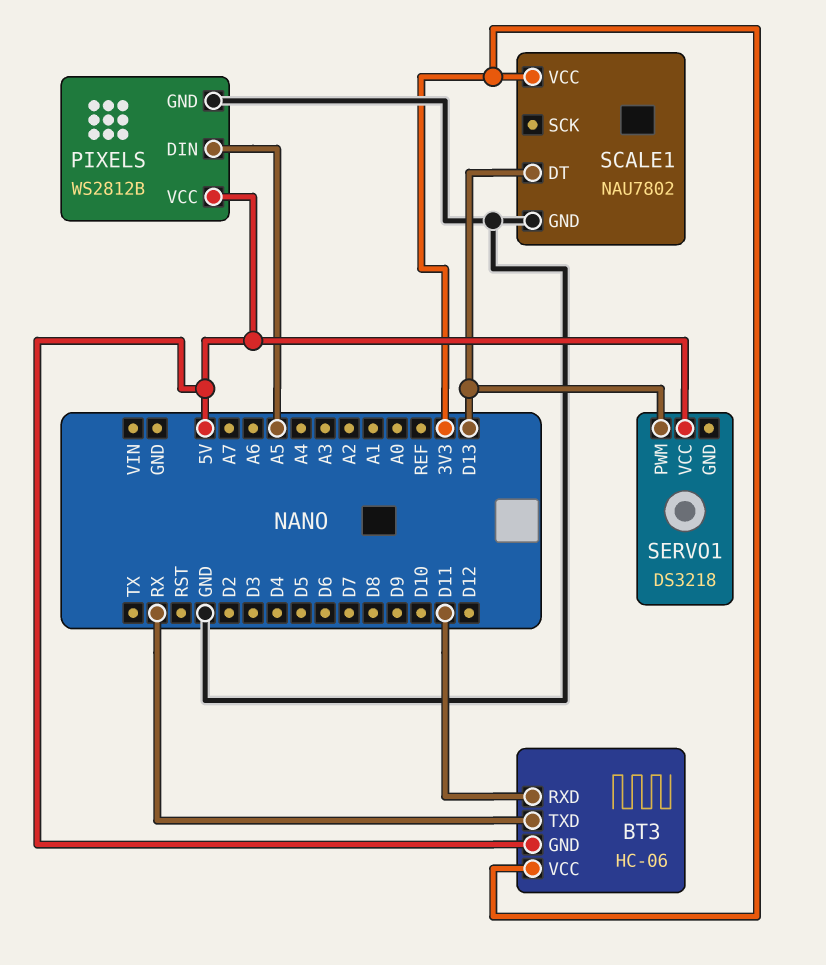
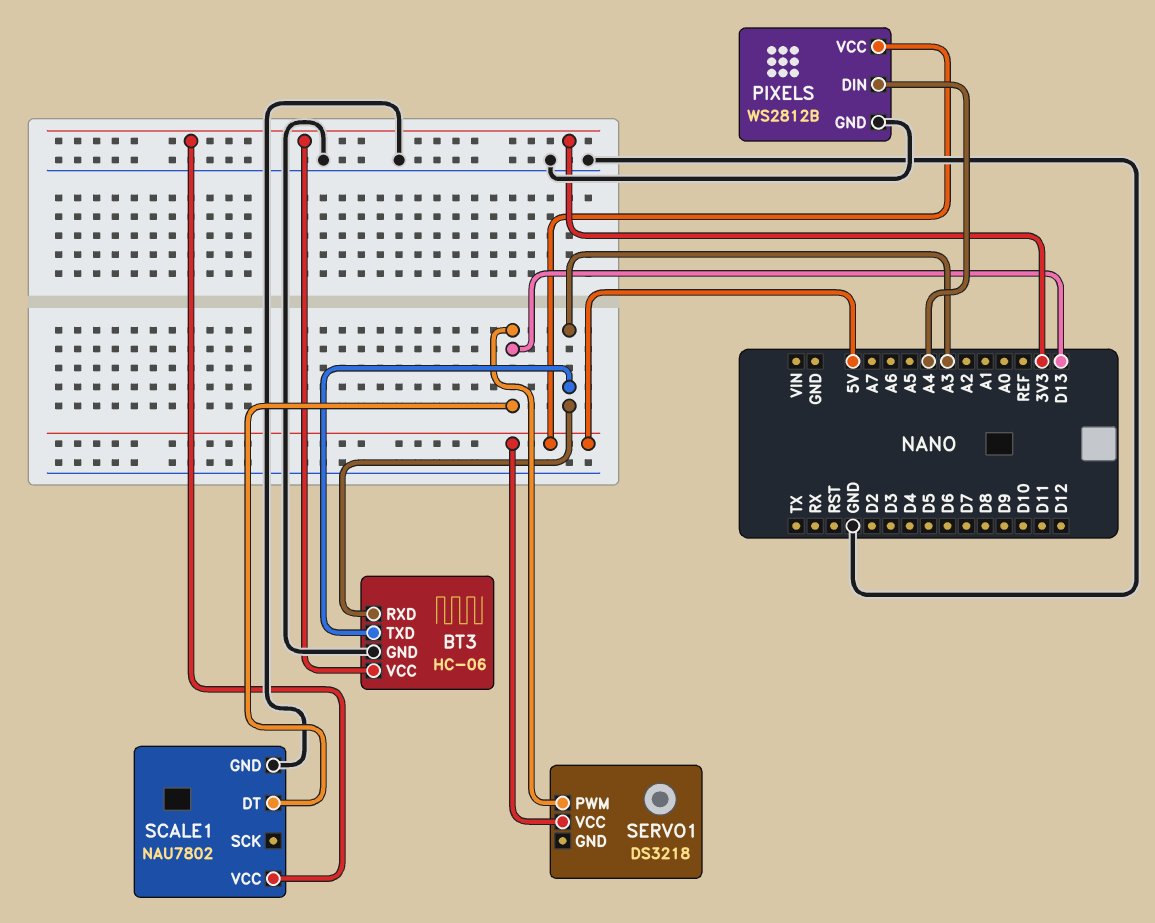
BT3 pin GND: 5V -> GND
BT3 pin RXD: D11 -> A3
BT3 pin TXD: RX -> A3
PIXELS pin DIN: A5 -> A4

